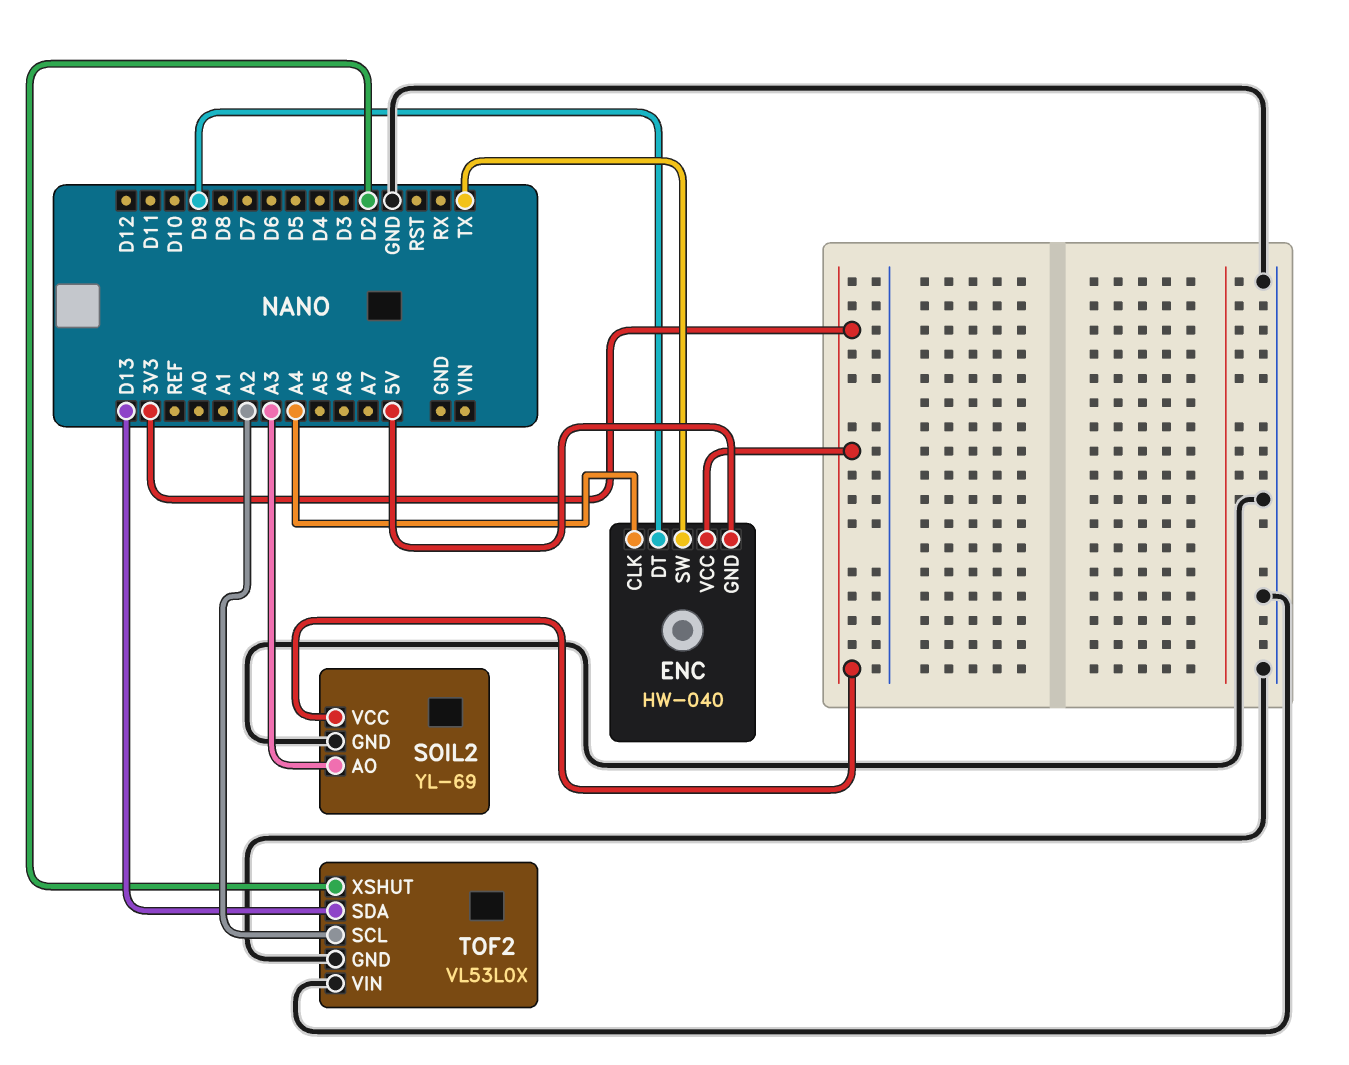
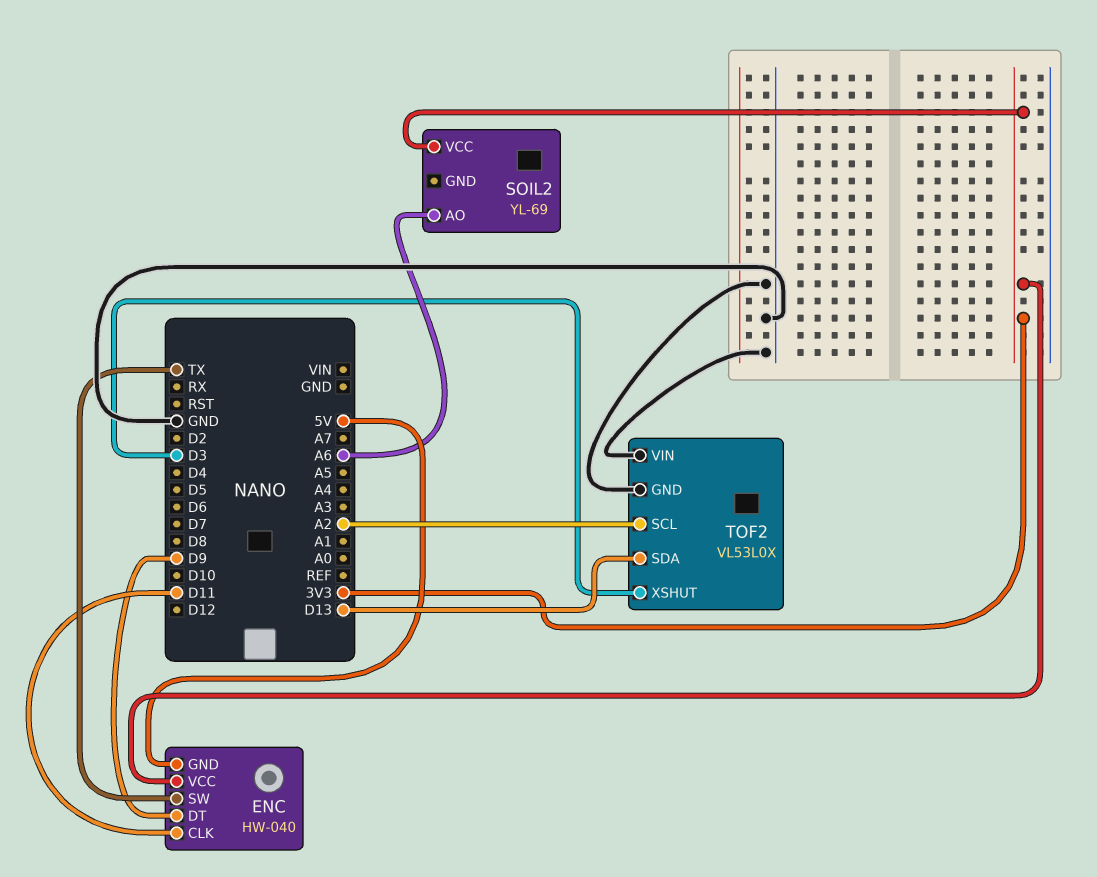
ENC pin CLK: A4 -> D11
SOIL2 pin AO: A3 -> A6
SOIL2 pin GND: GND -> none
TOF2 pin XSHUT: D2 -> D3

